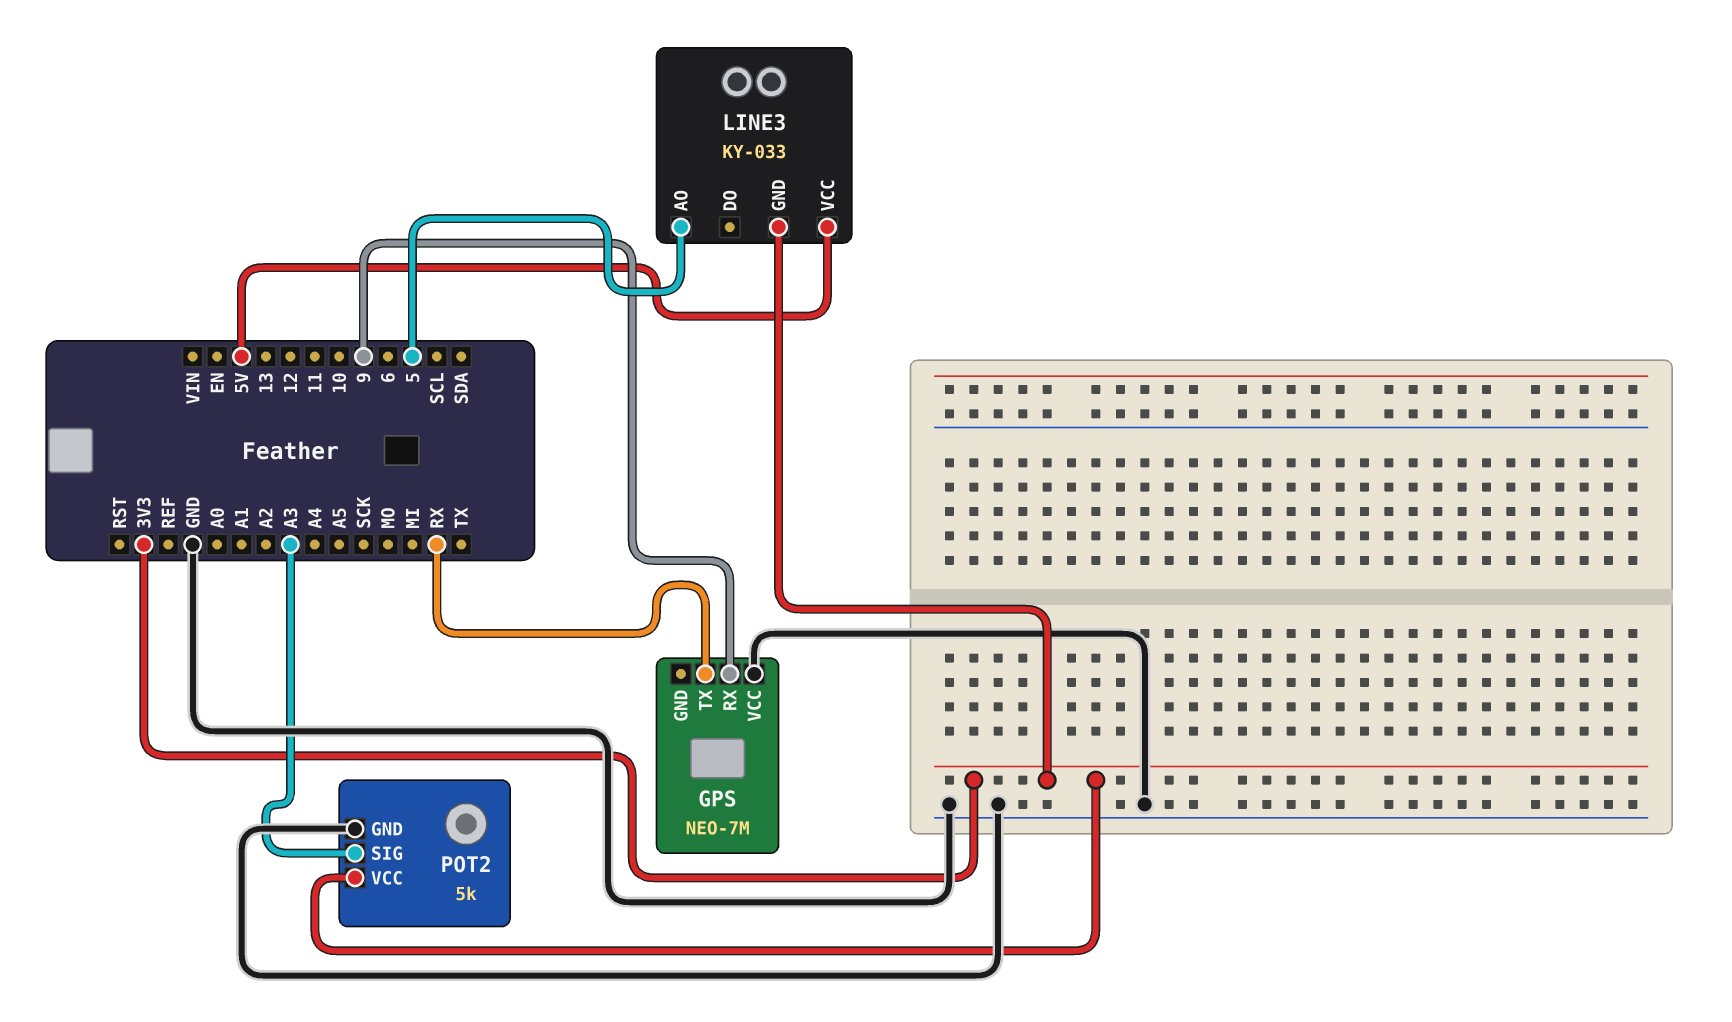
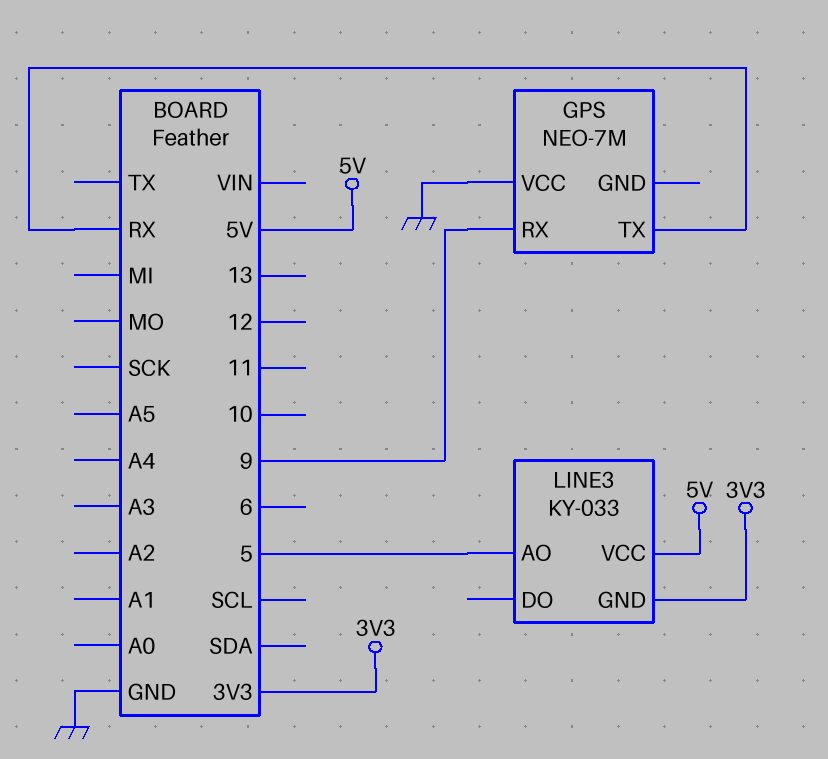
POT2: 5k -> none
POT2 pin GND: GND -> none
POT2 pin SIG: A3 -> none
POT2 pin VCC: 3V3 -> none

